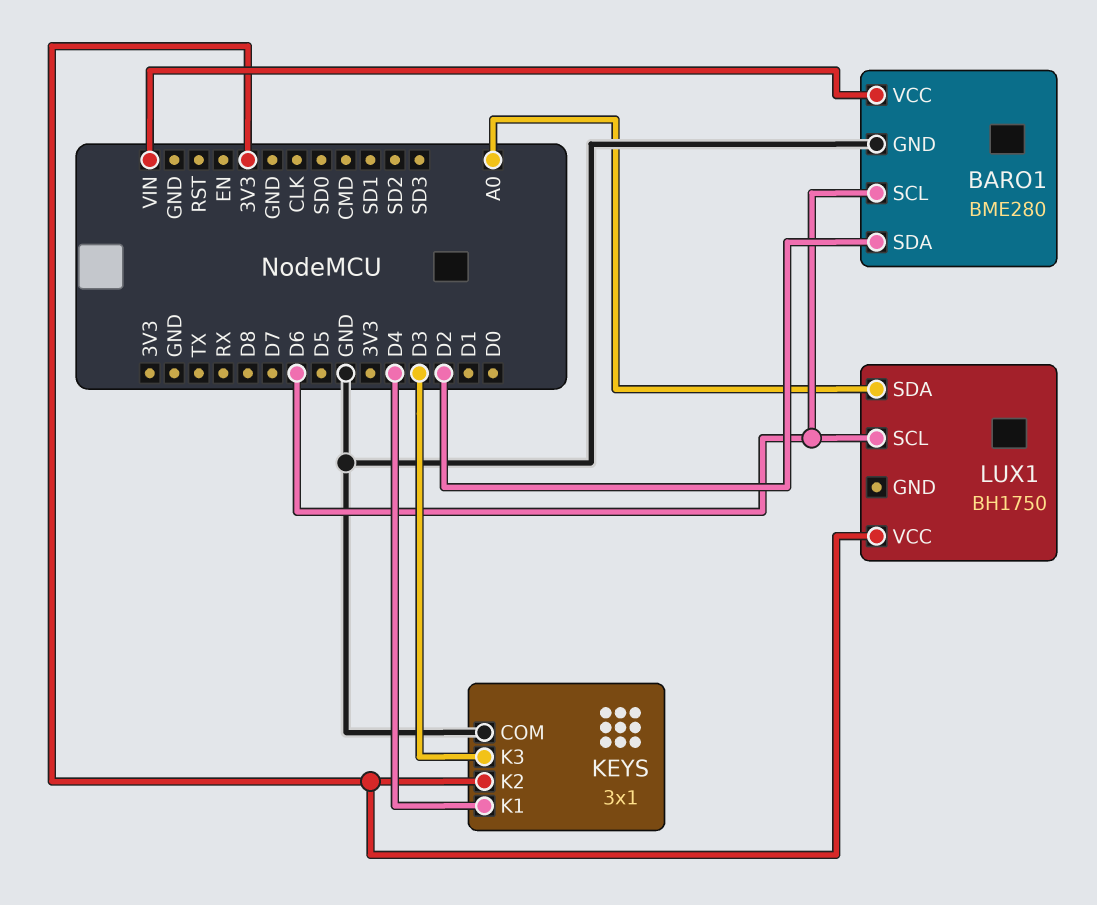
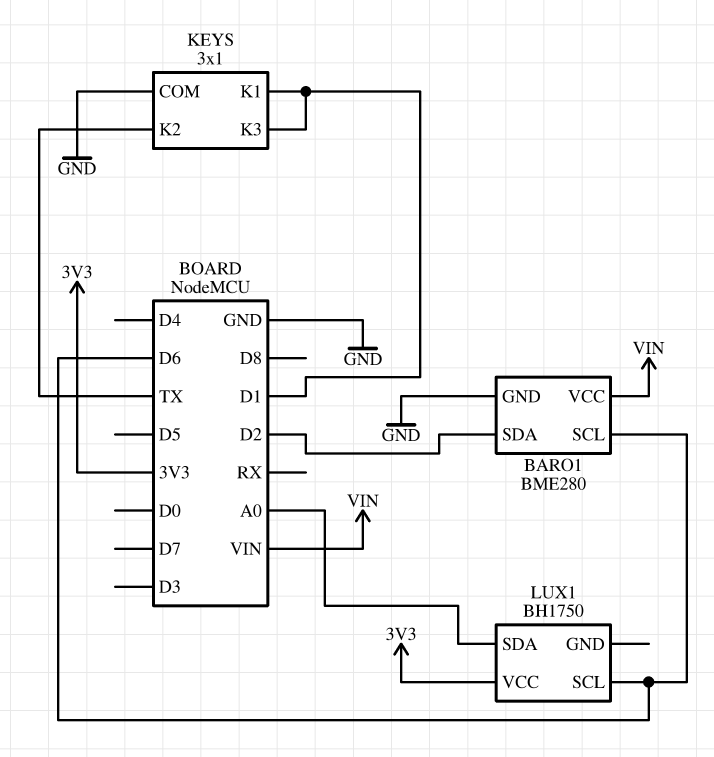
KEYS pin K1: D4 -> D1
KEYS pin K2: 3V3 -> TX
KEYS pin K3: D3 -> D1

